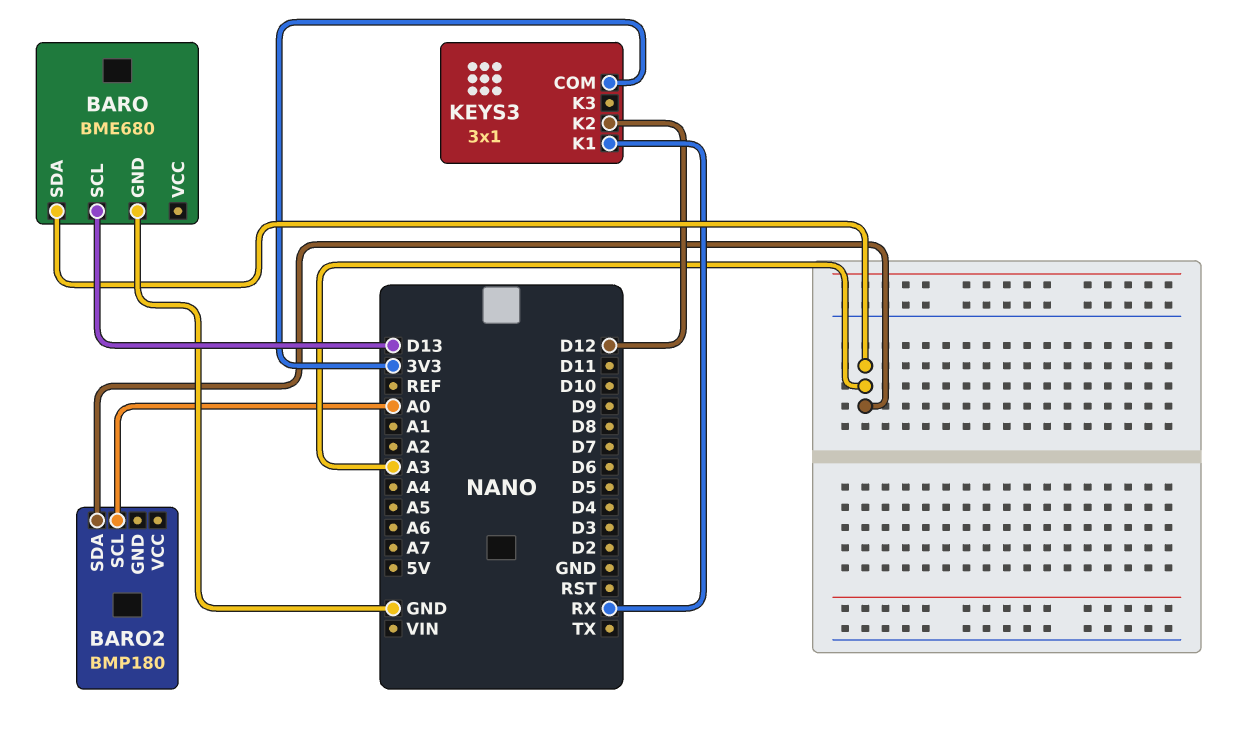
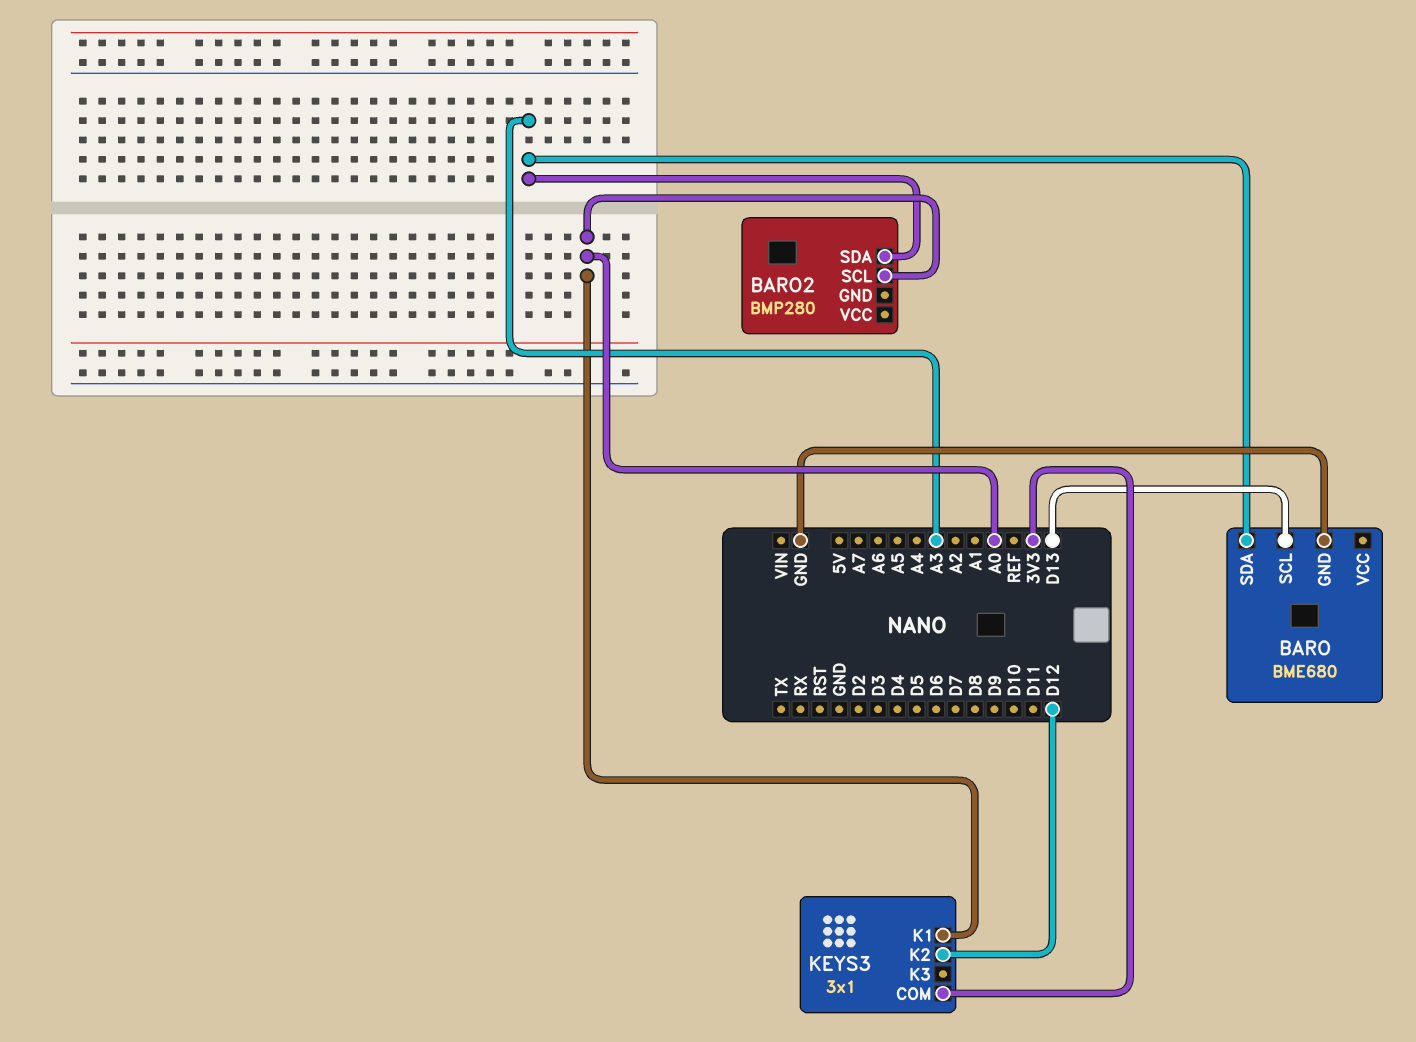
BARO2: BMP180 -> BMP280
KEYS3 pin K1: RX -> A0

